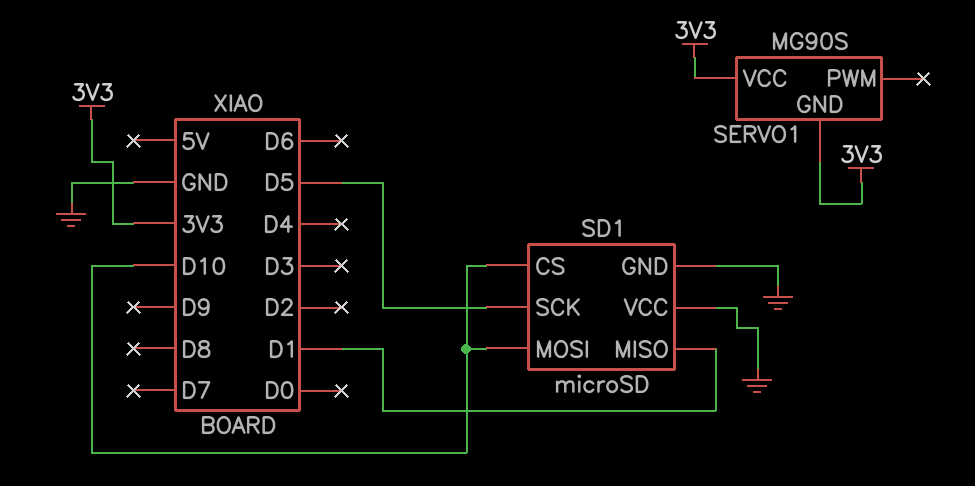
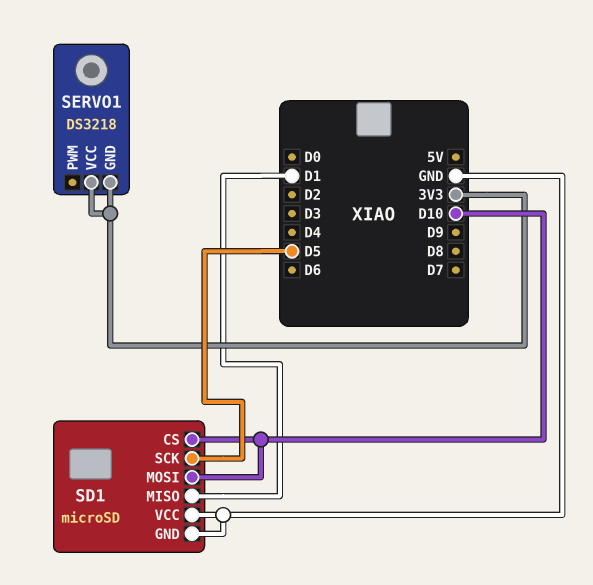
SERVO1: MG90S -> DS3218

